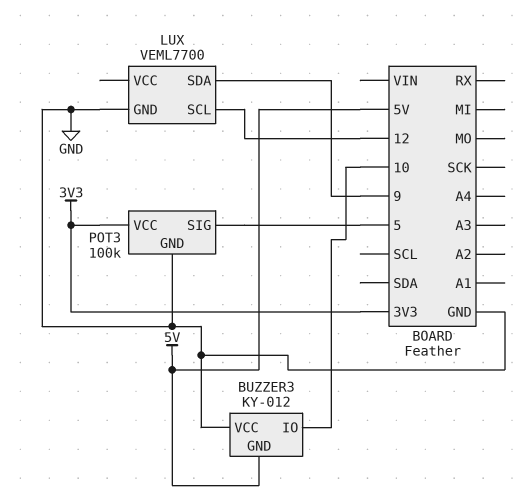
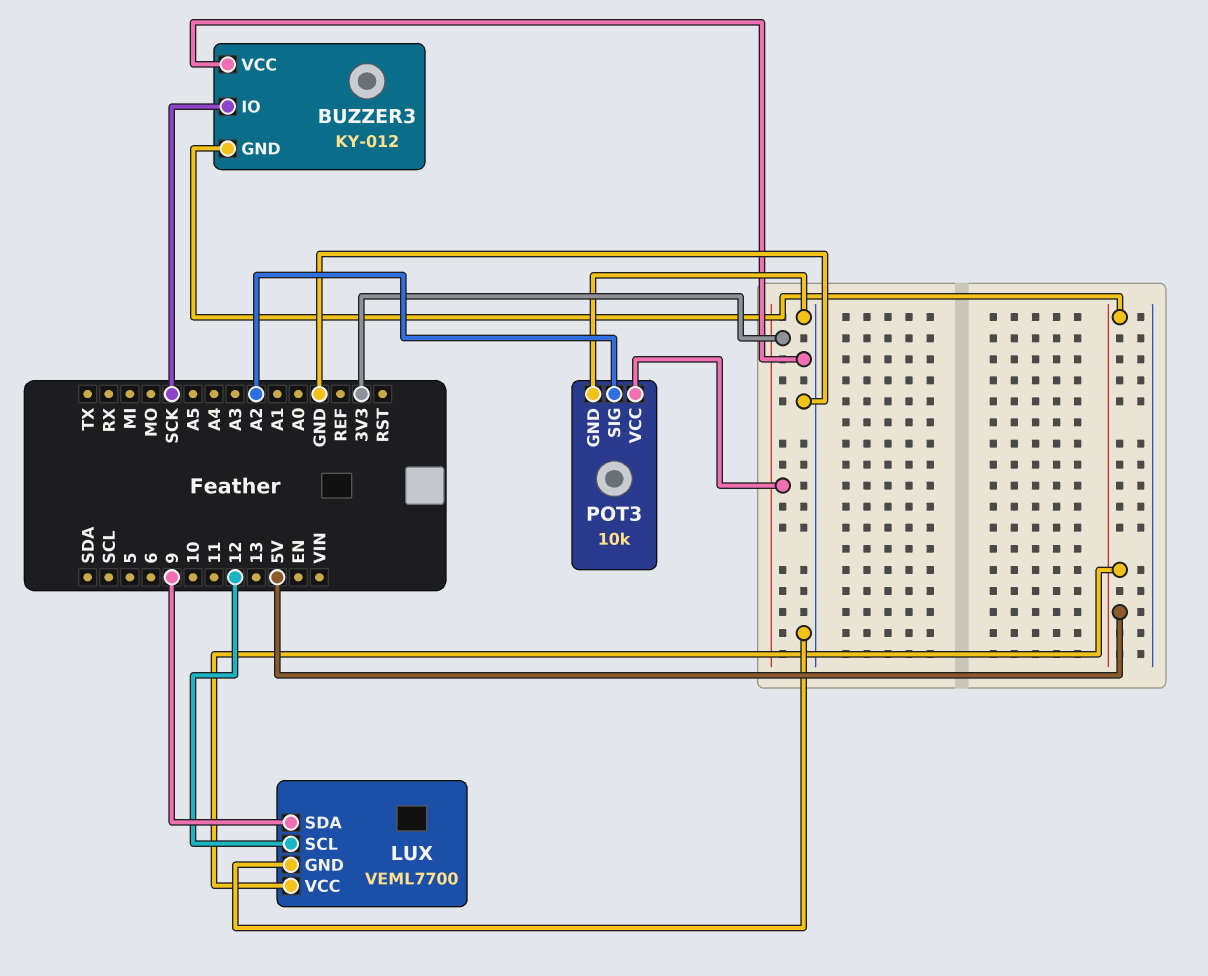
BUZZER3 pin IO: 10 -> SCK
LUX pin VCC: none -> 5V
POT3: 100k -> 10k
POT3 pin SIG: 5 -> A2

